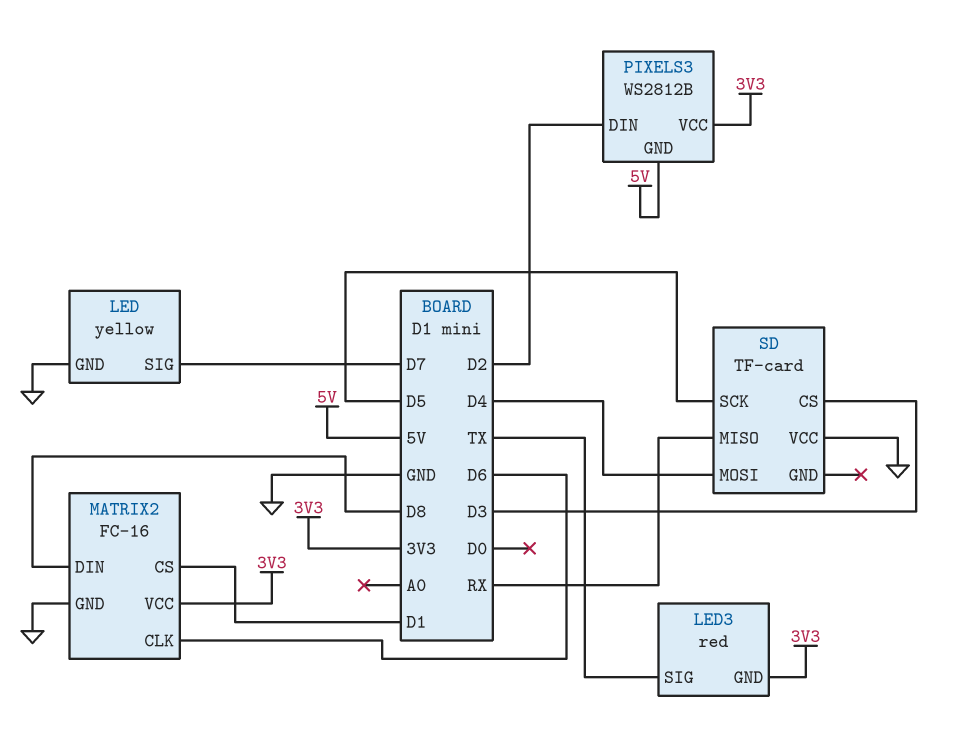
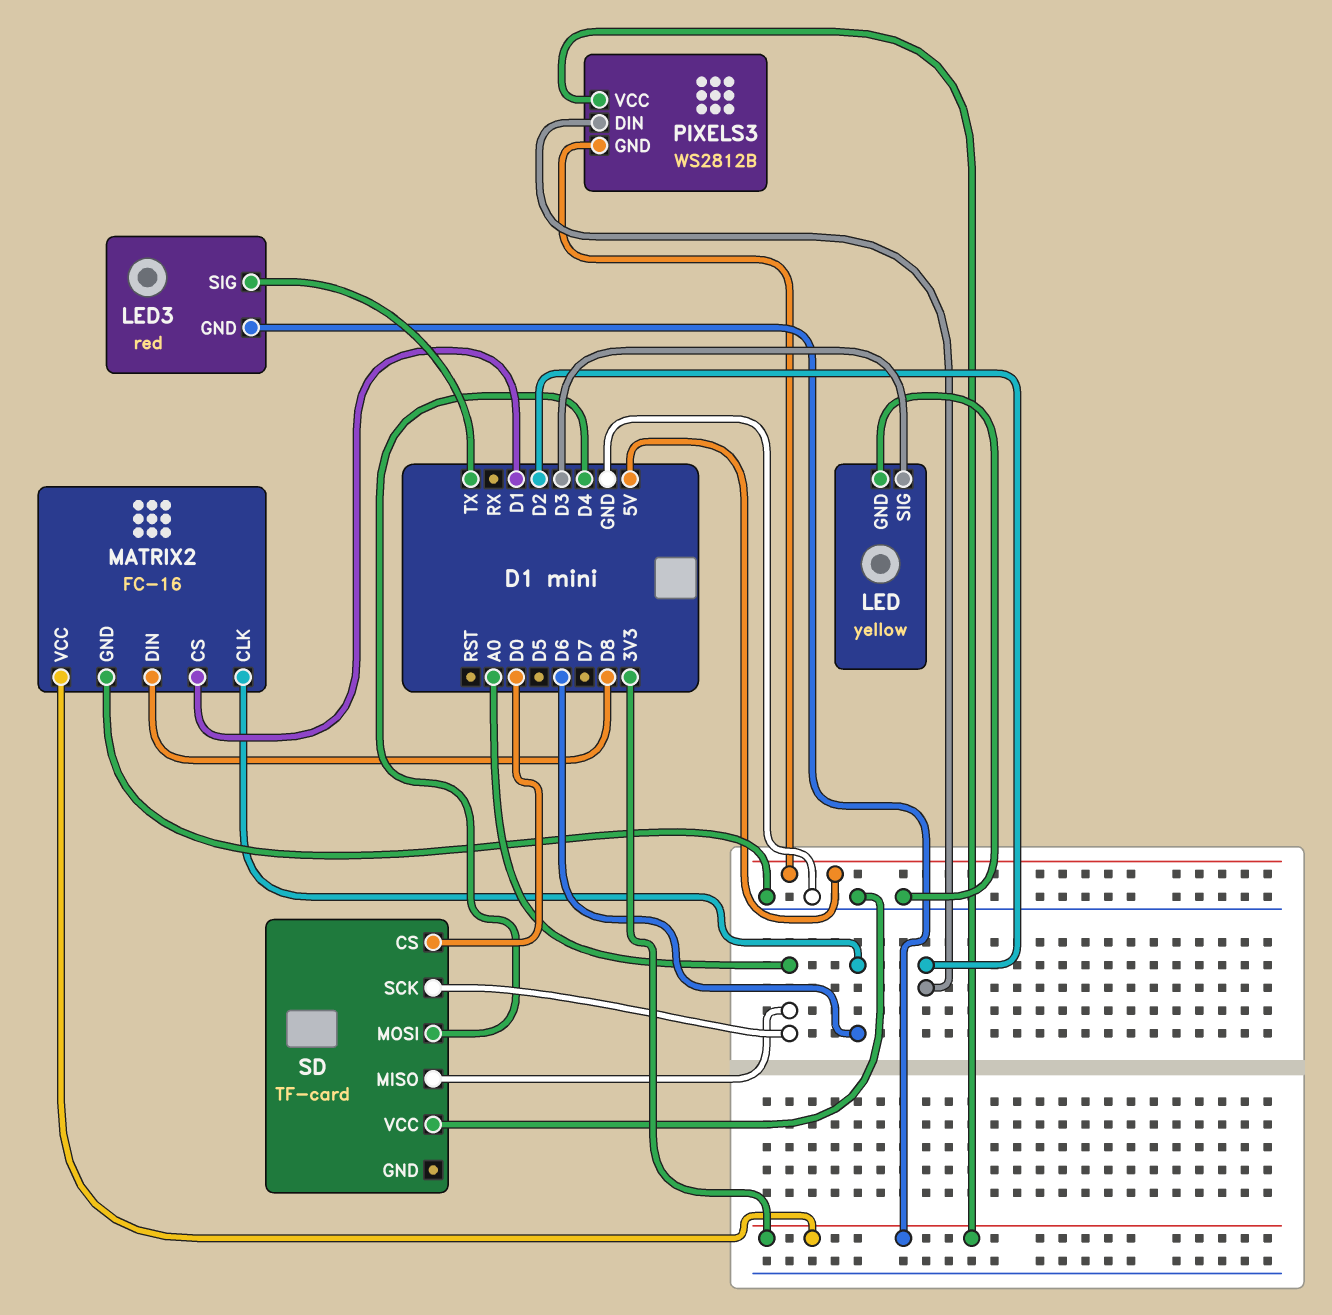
LED pin SIG: D7 -> D3
SD pin CS: D3 -> D0
SD pin MISO: RX -> A0
SD pin SCK: D5 -> A0

